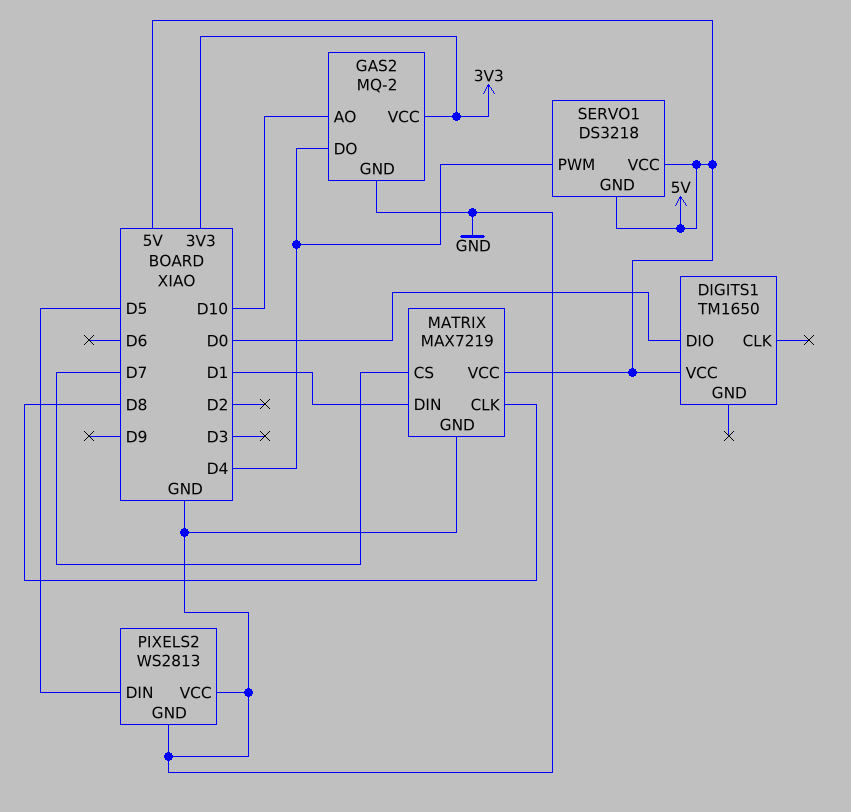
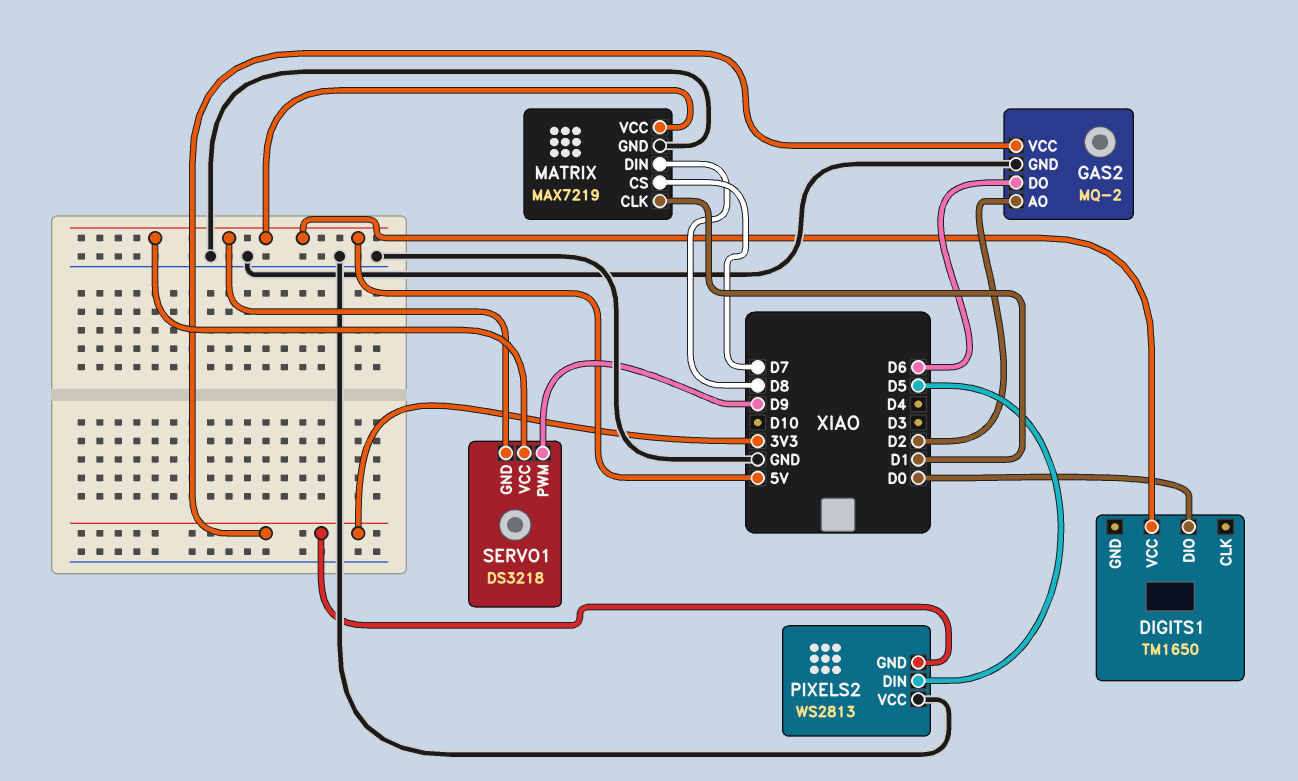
GAS2 pin AO: D10 -> D2
GAS2 pin DO: D4 -> D6
MATRIX pin CLK: D8 -> D1
MATRIX pin DIN: D1 -> D8
PIXELS2 pin GND: GND -> 3V3
SERVO1 pin PWM: D4 -> D9

